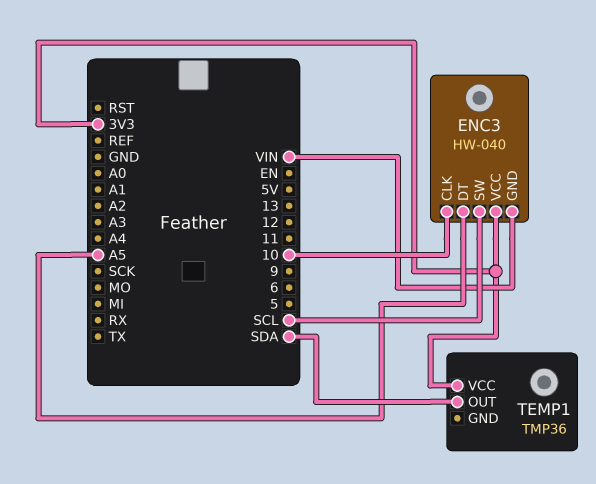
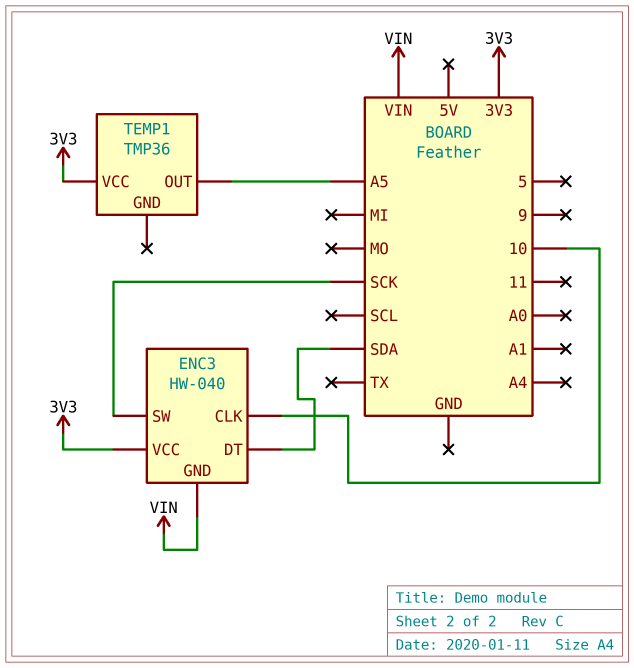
ENC3 pin DT: A5 -> SDA
ENC3 pin SW: SCL -> SCK
TEMP1 pin OUT: SDA -> A5

